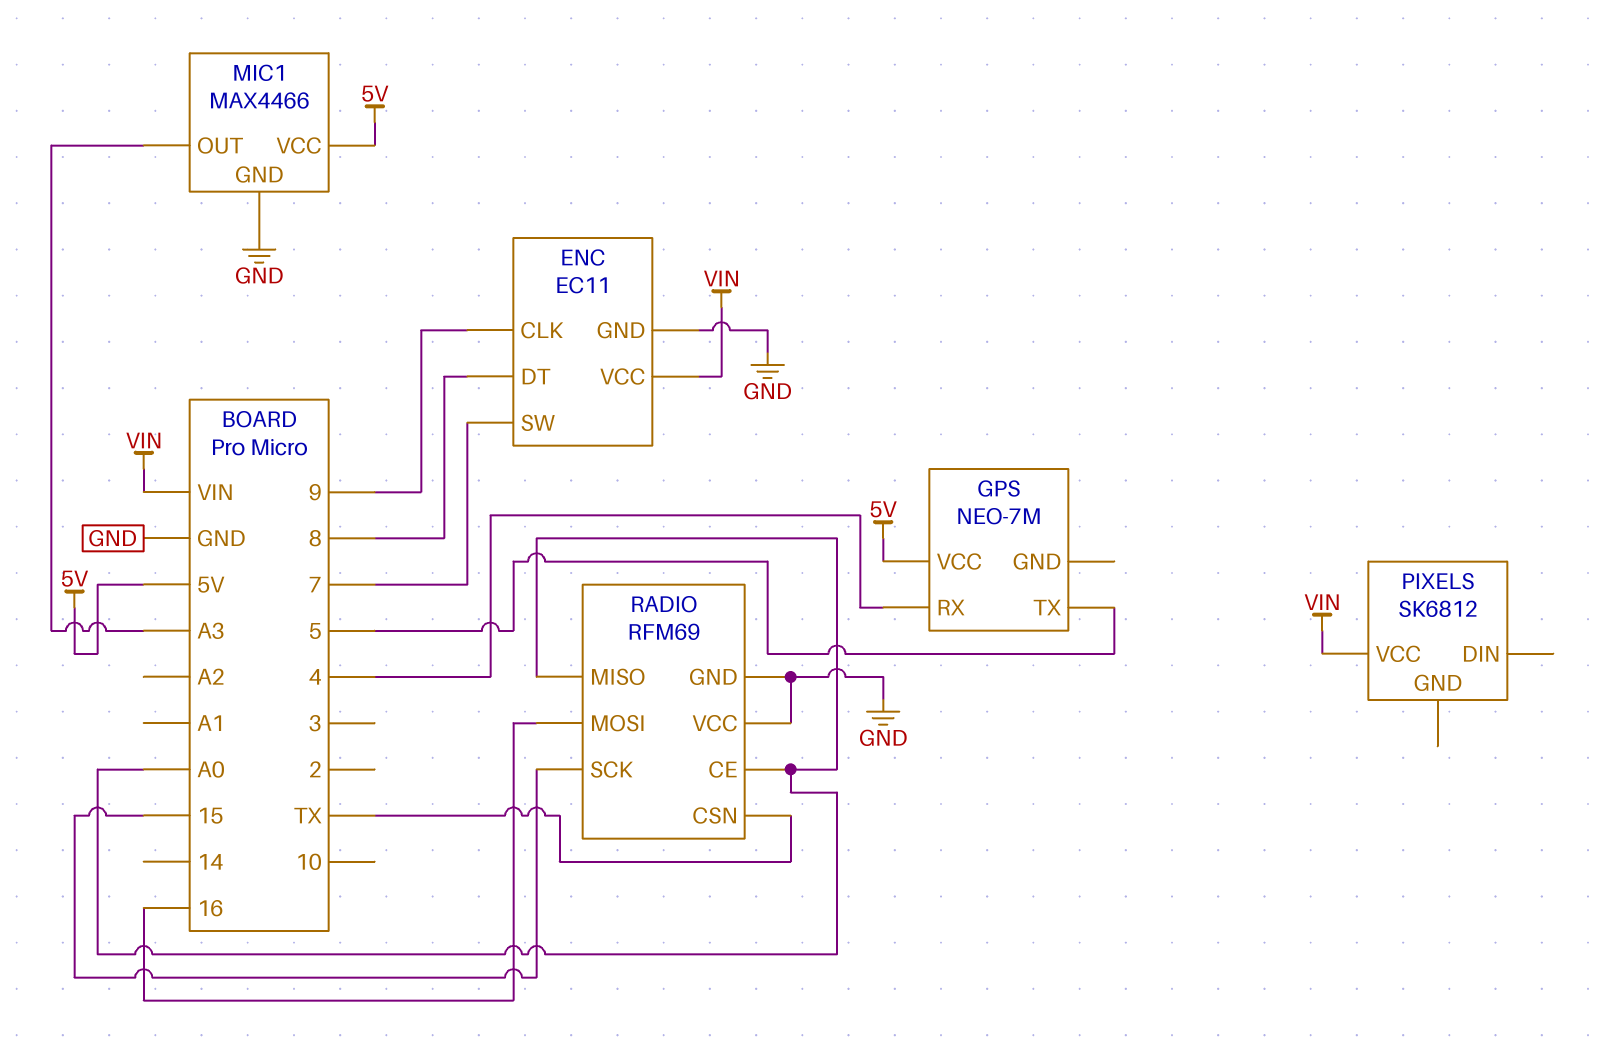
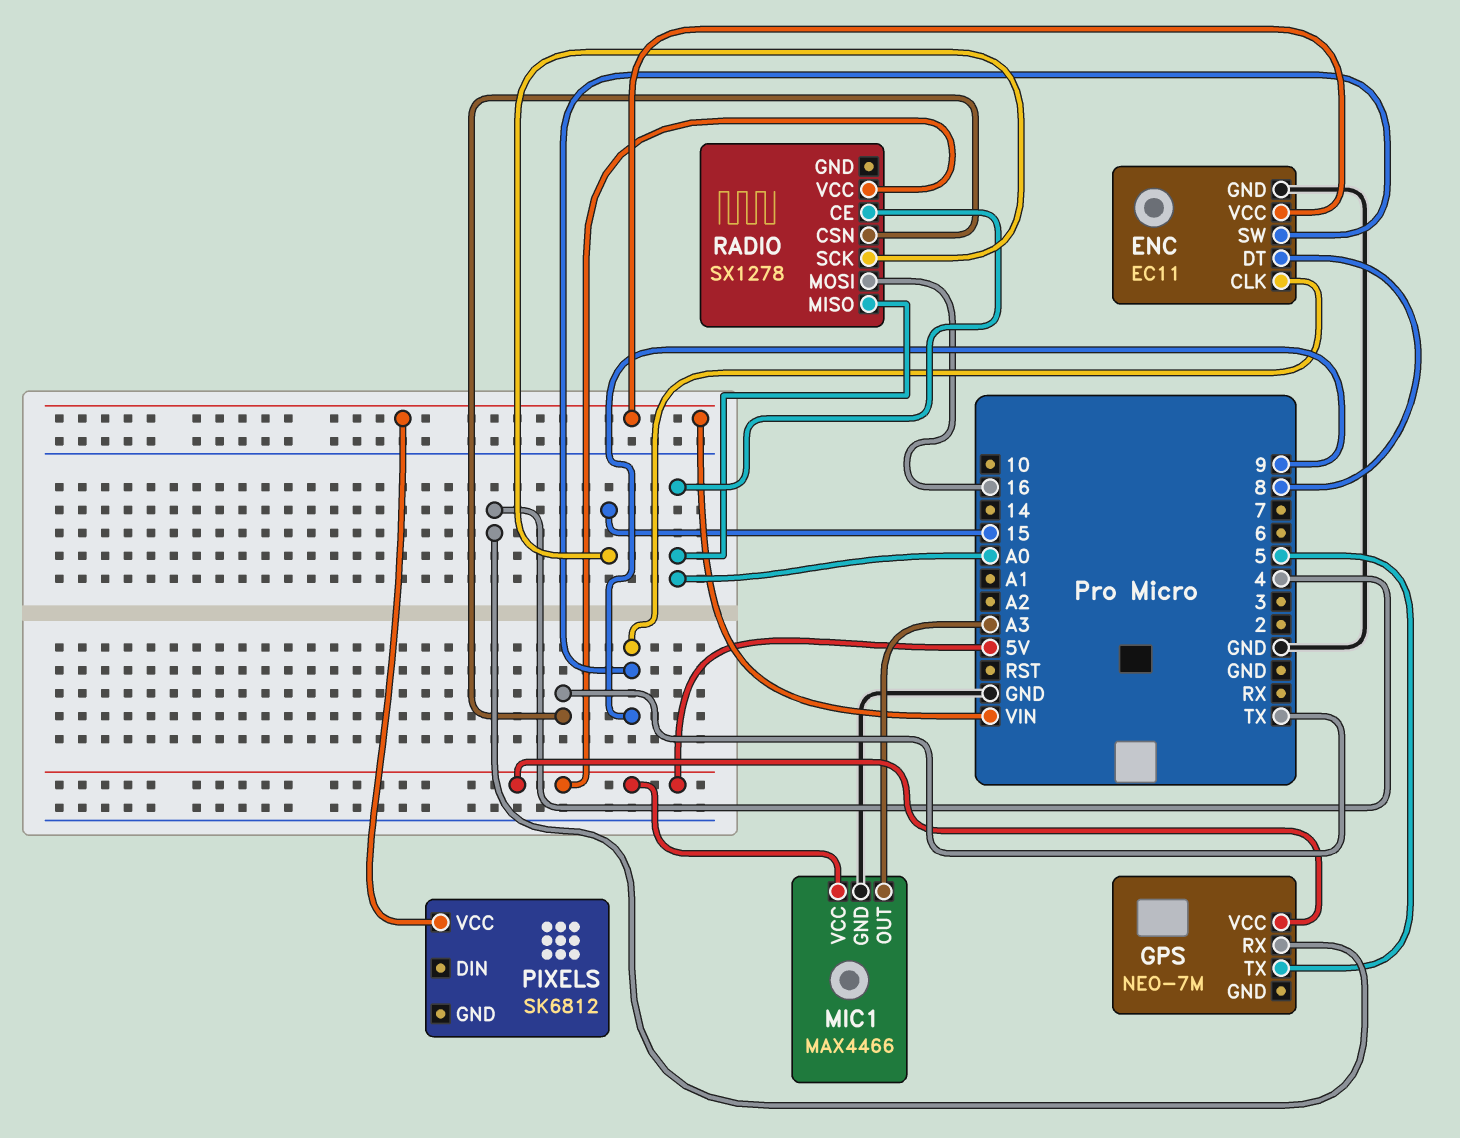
ENC pin SW: 7 -> 9
RADIO: RFM69 -> SX1278
RADIO pin GND: GND -> none
RADIO pin VCC: GND -> 5V

